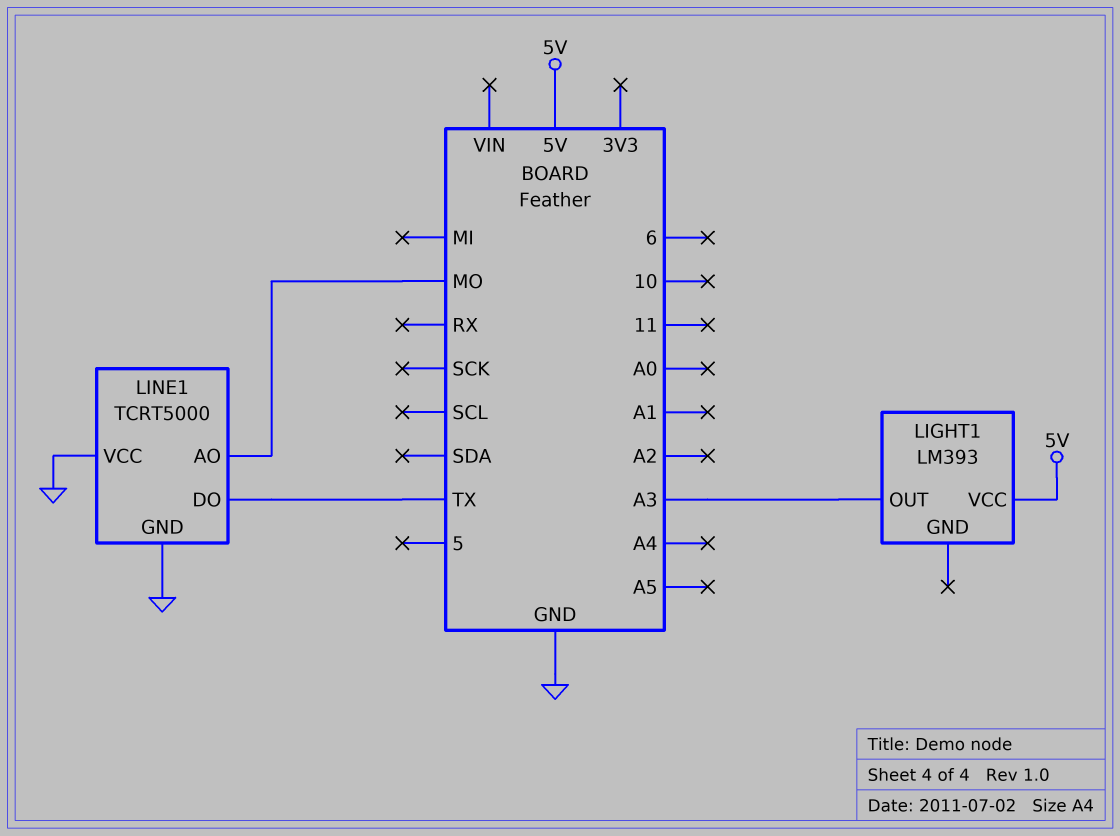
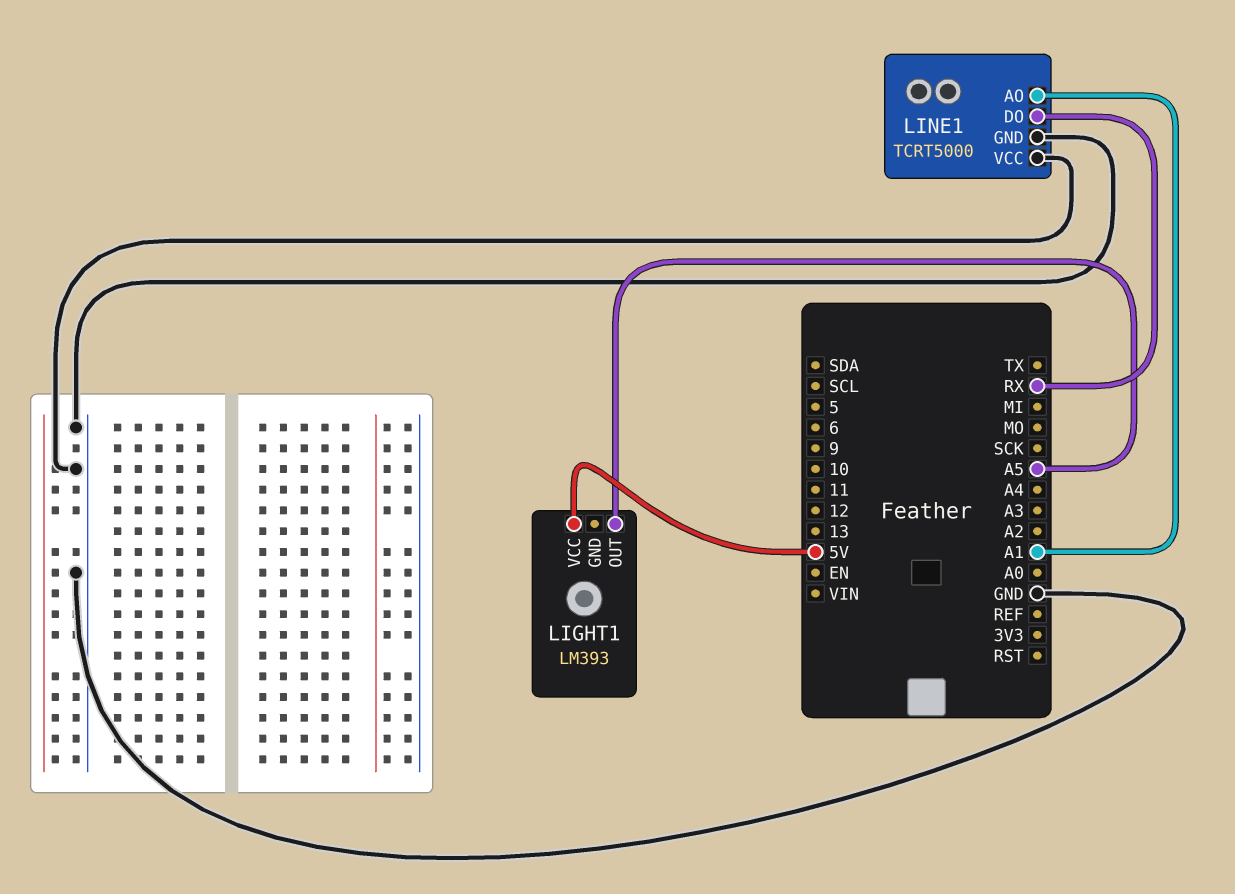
LIGHT1 pin OUT: A3 -> A5
LINE1 pin AO: MO -> A1
LINE1 pin DO: TX -> RX

